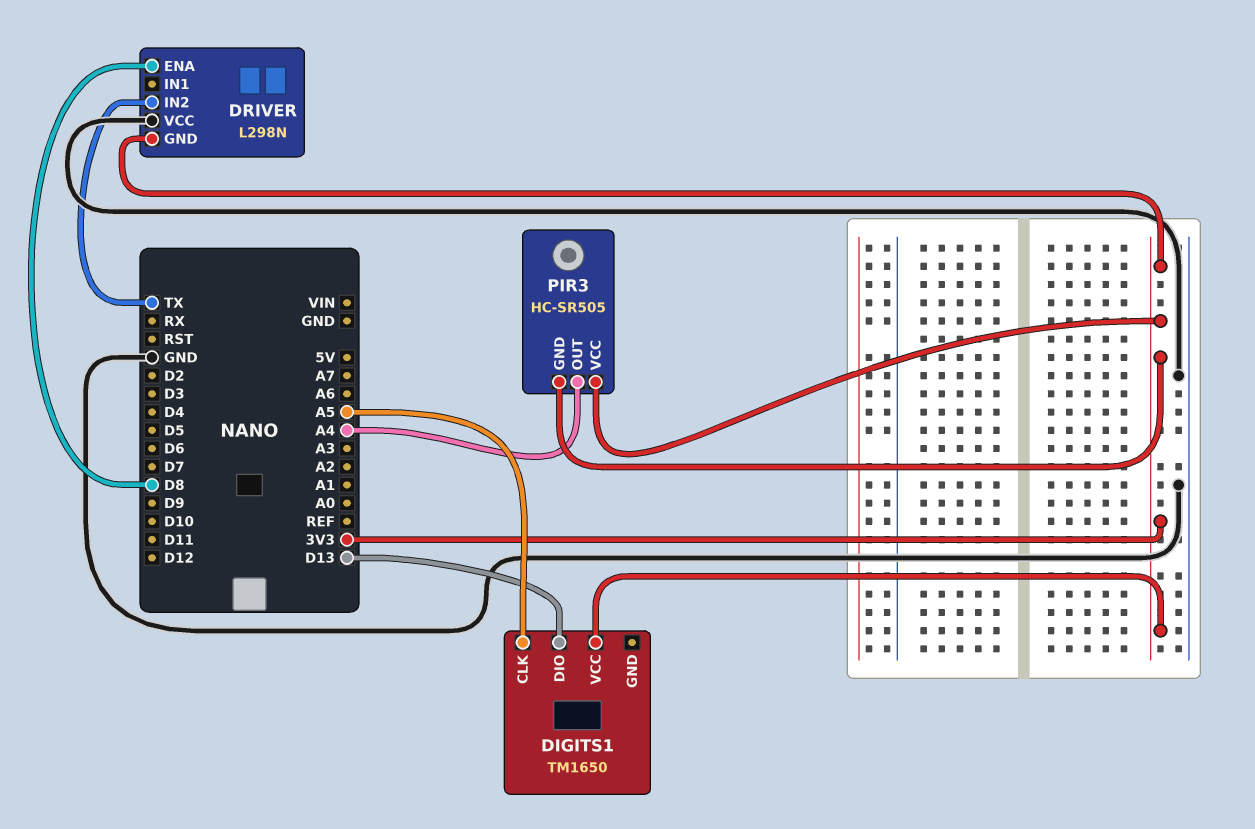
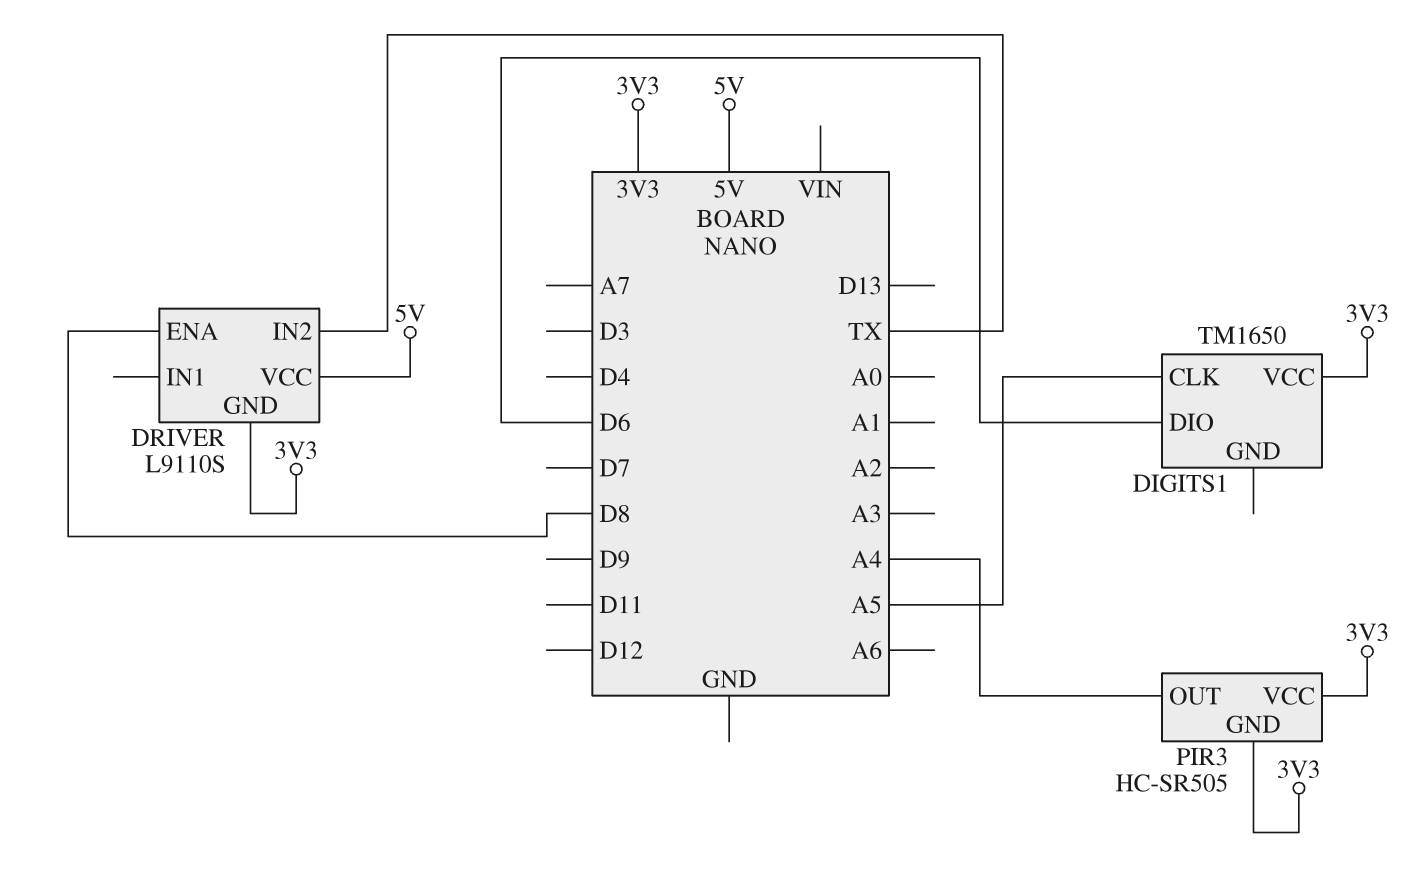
DIGITS1 pin DIO: D13 -> D6
DRIVER: L298N -> L9110S
DRIVER pin VCC: GND -> 5V

